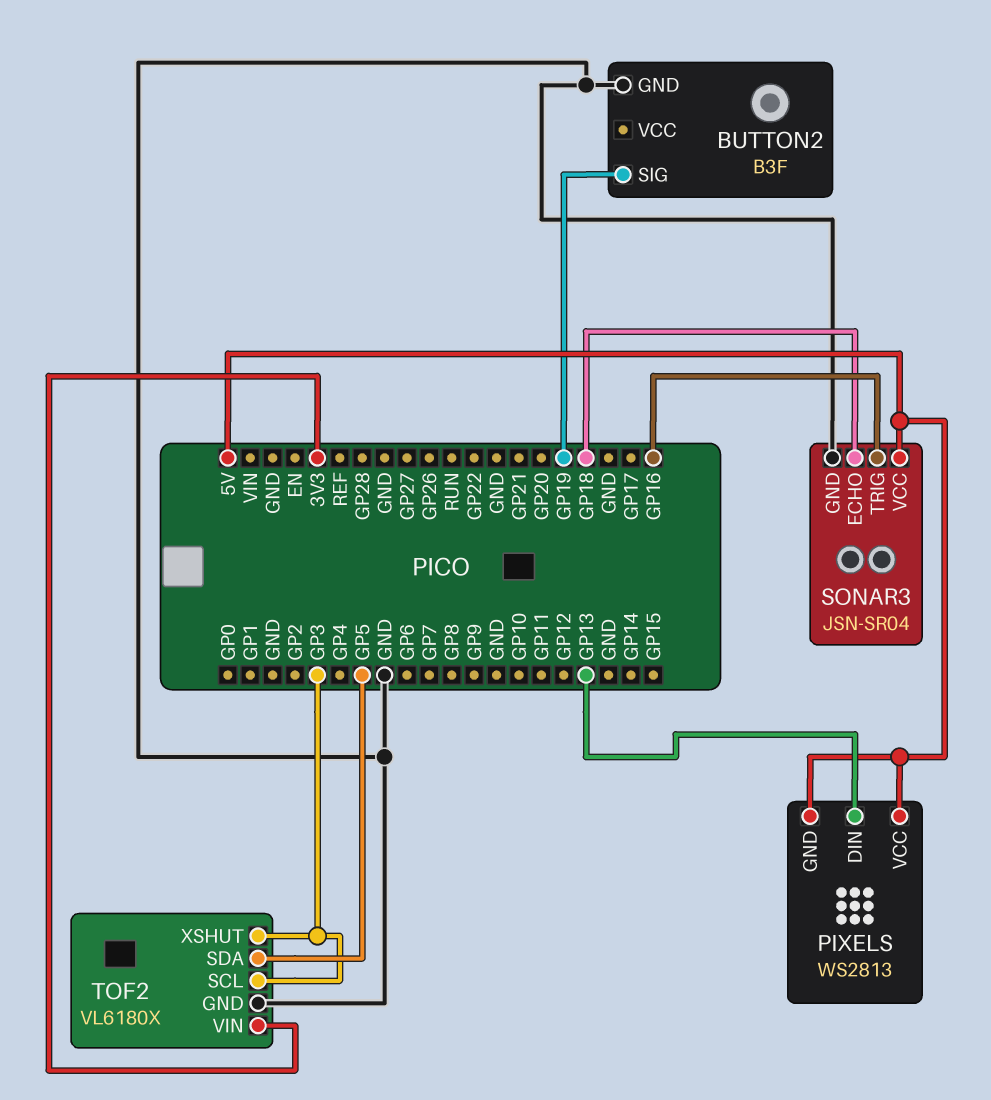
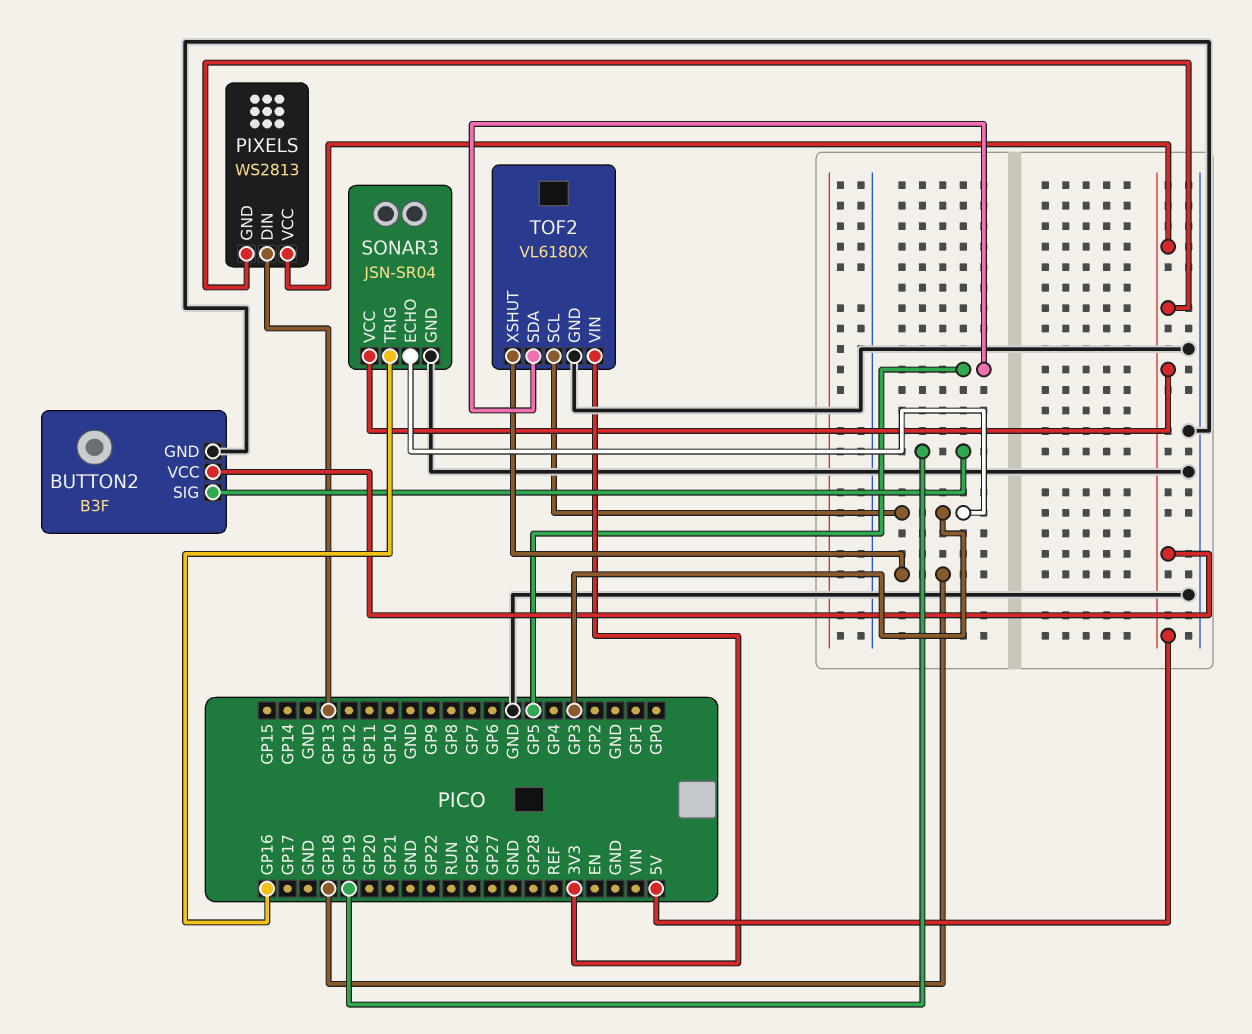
BUTTON2 pin VCC: none -> 5V
SONAR3 pin ECHO: GP18 -> GP3
TOF2 pin XSHUT: GP3 -> GP18

